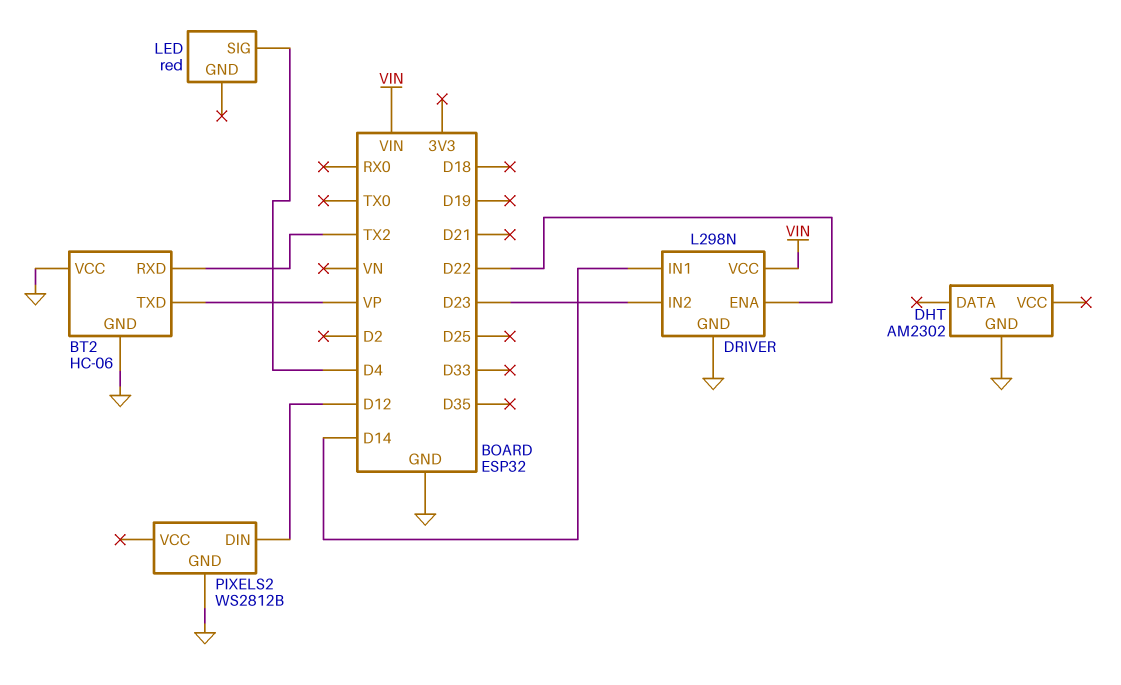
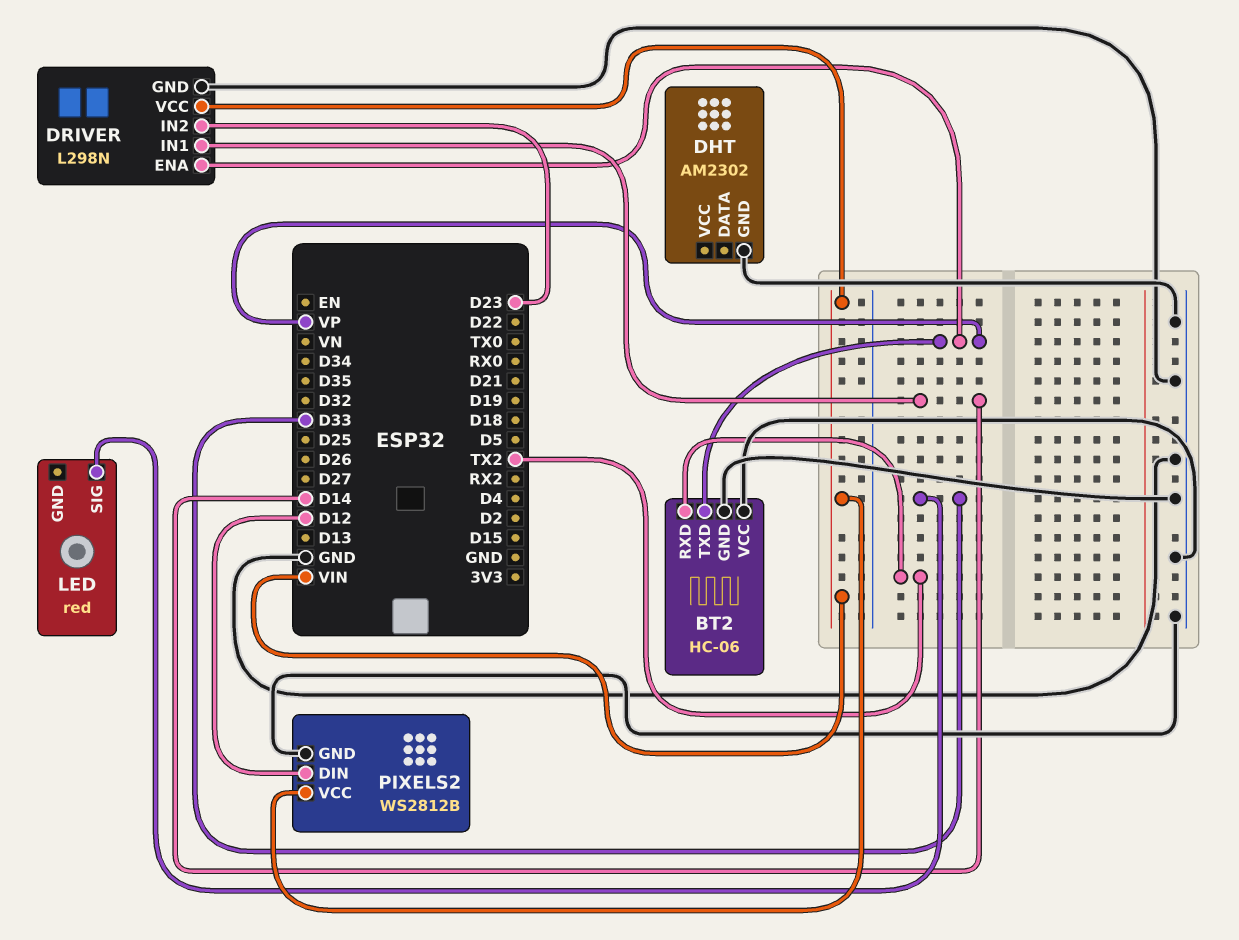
DRIVER pin ENA: D22 -> VP
LED pin SIG: D4 -> D33
PIXELS2 pin VCC: none -> VIN

